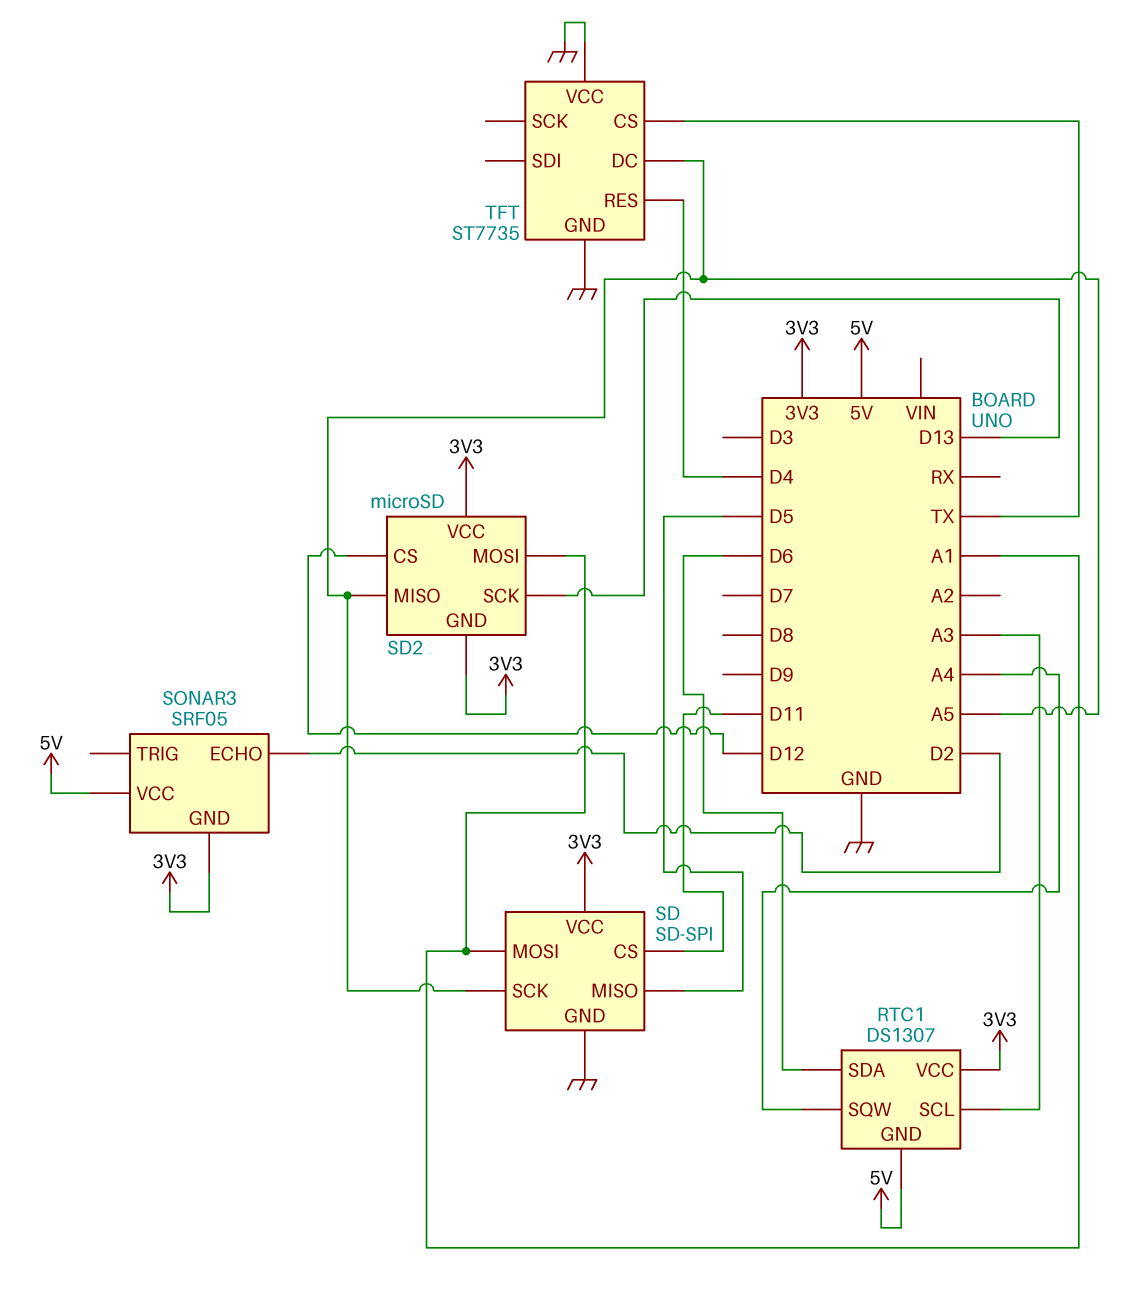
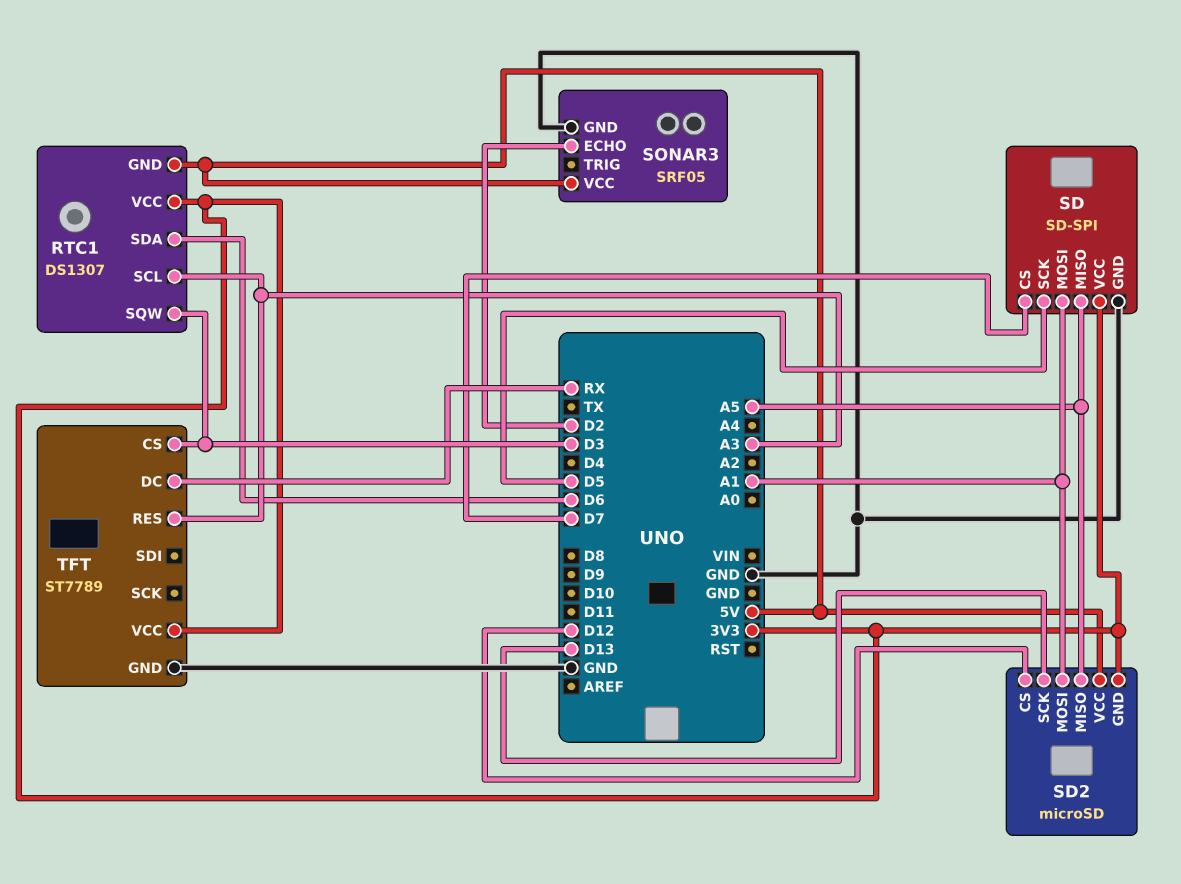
RTC1 pin SQW: A4 -> D3
SD pin CS: D11 -> D7
SD pin MISO: D5 -> A5
SD pin SCK: A5 -> D5
SD2 pin VCC: 3V3 -> 5V
SONAR3 pin GND: 3V3 -> GND
TFT: ST7735 -> ST7789
TFT pin CS: TX -> D3
TFT pin DC: A5 -> RX
TFT pin RES: D4 -> A3
TFT pin VCC: GND -> 3V3

